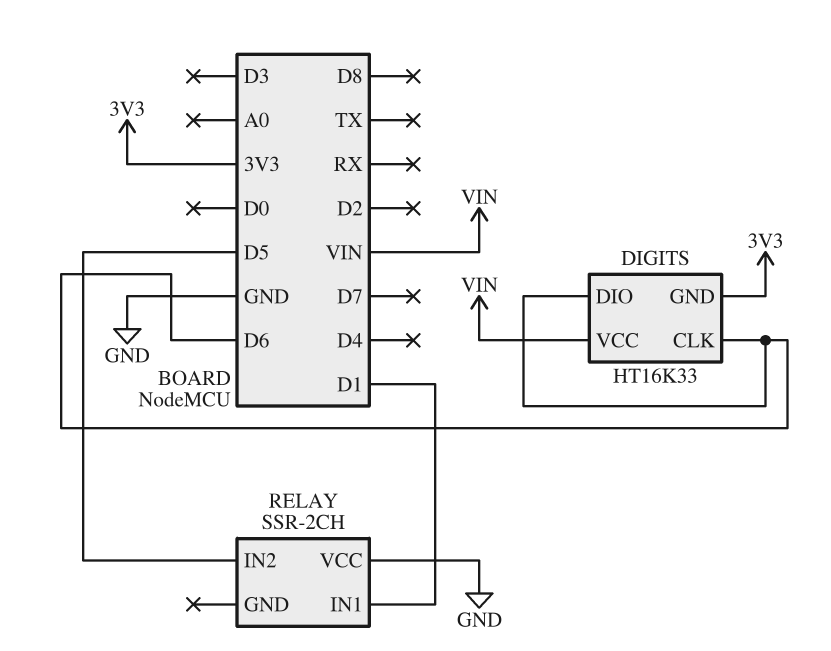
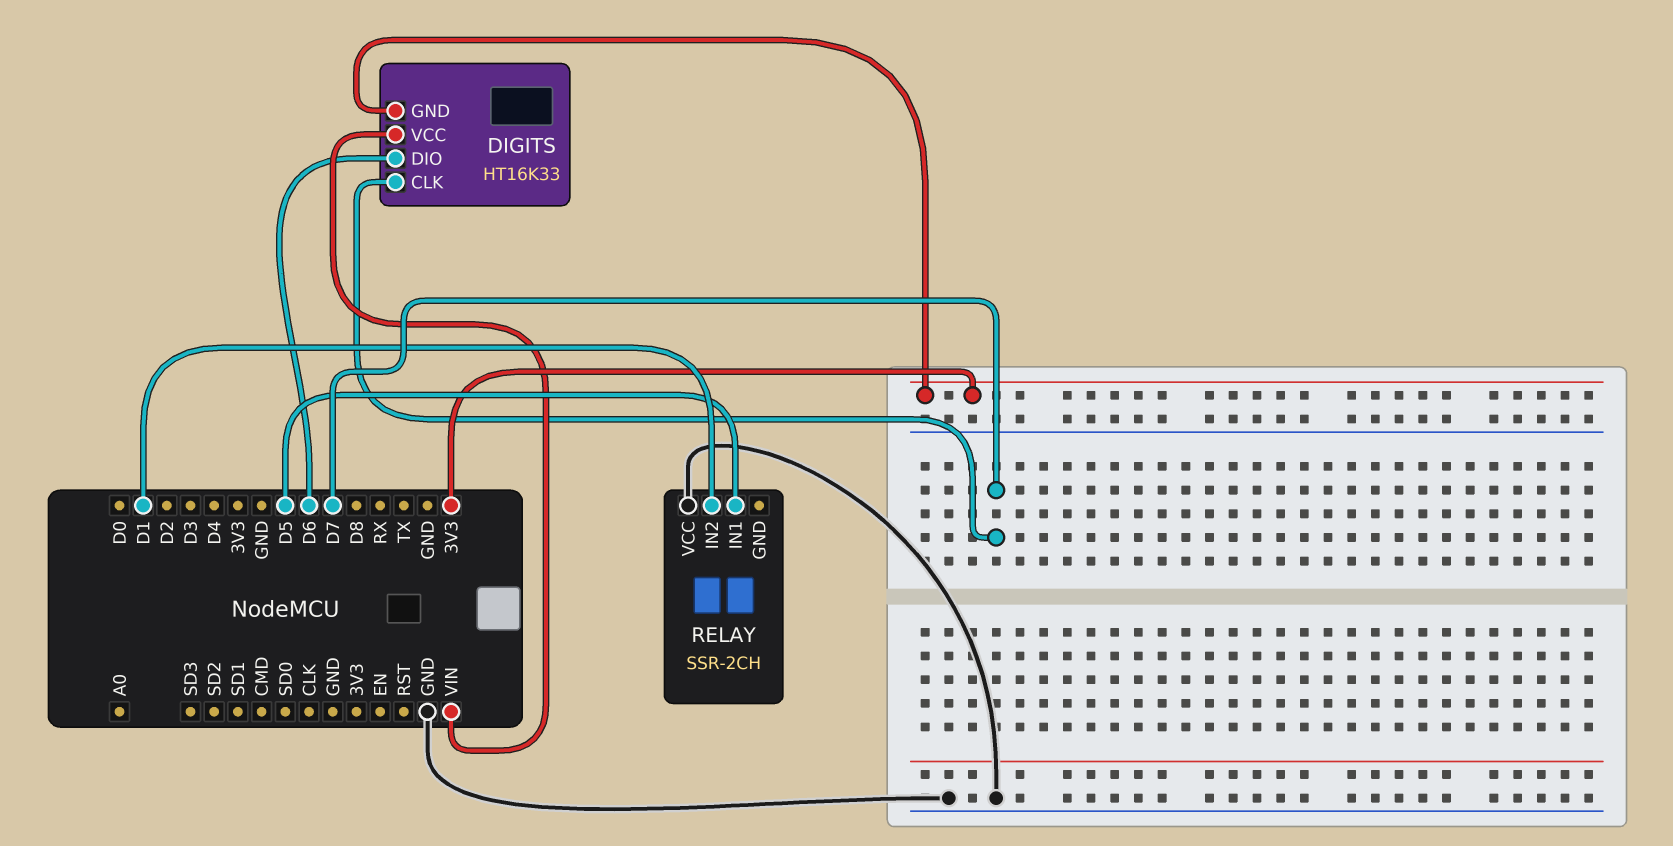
DIGITS pin CLK: D6 -> D7
RELAY pin IN1: D1 -> D5
RELAY pin IN2: D5 -> D1

